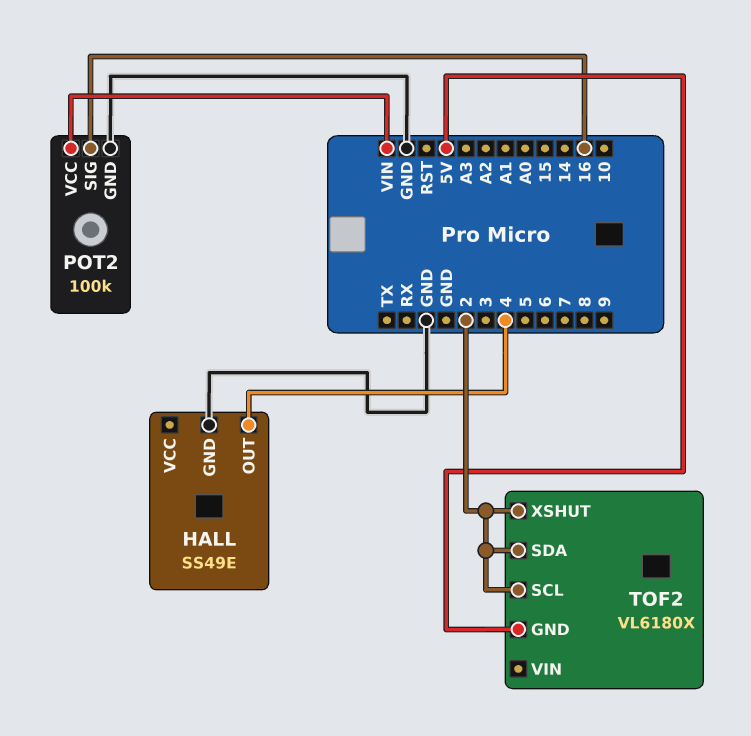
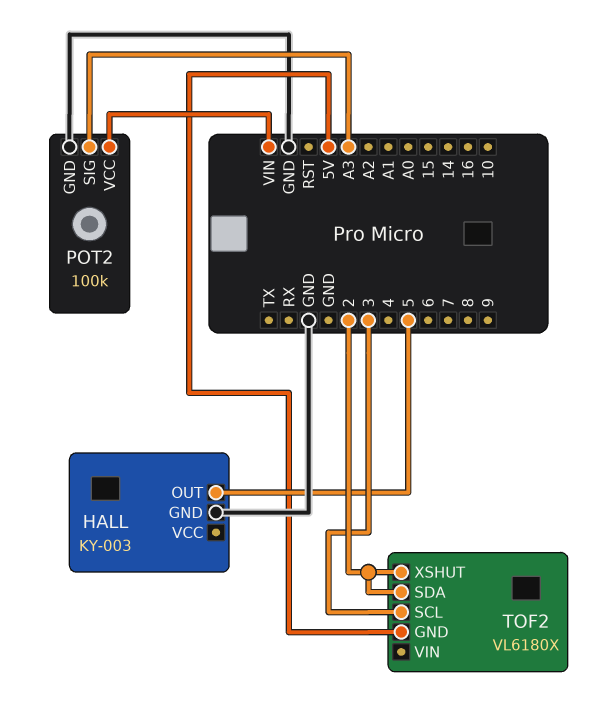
HALL: SS49E -> KY-003
HALL pin OUT: 4 -> 5
POT2 pin SIG: 16 -> A3
TOF2 pin SCL: 2 -> 3

